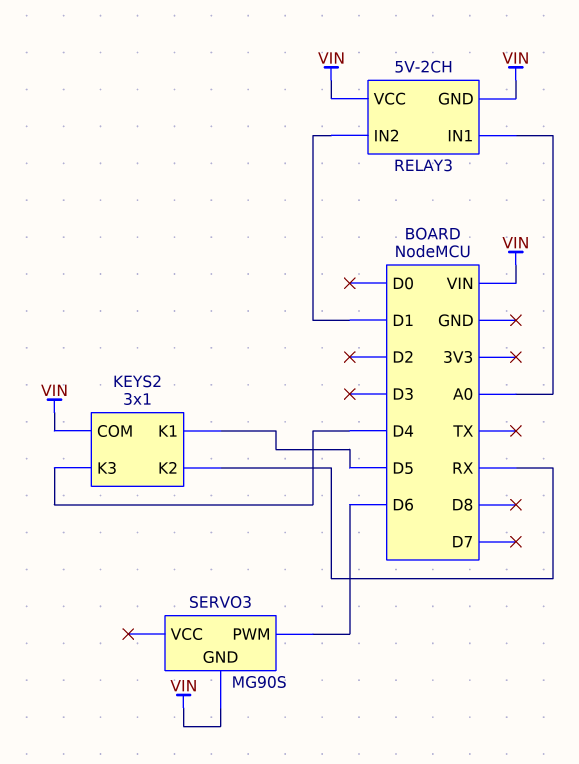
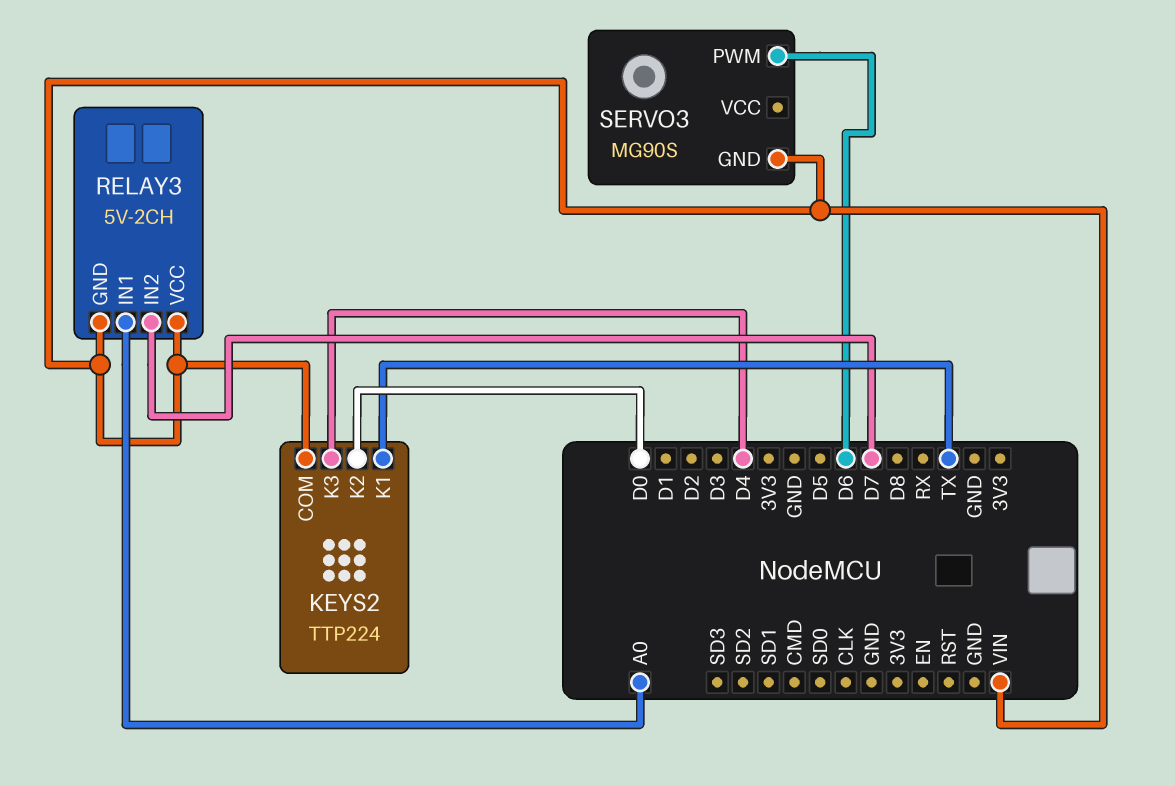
KEYS2: 3x1 -> TTP224
KEYS2 pin K1: D5 -> TX
KEYS2 pin K2: RX -> D0
RELAY3 pin IN2: D1 -> D7

